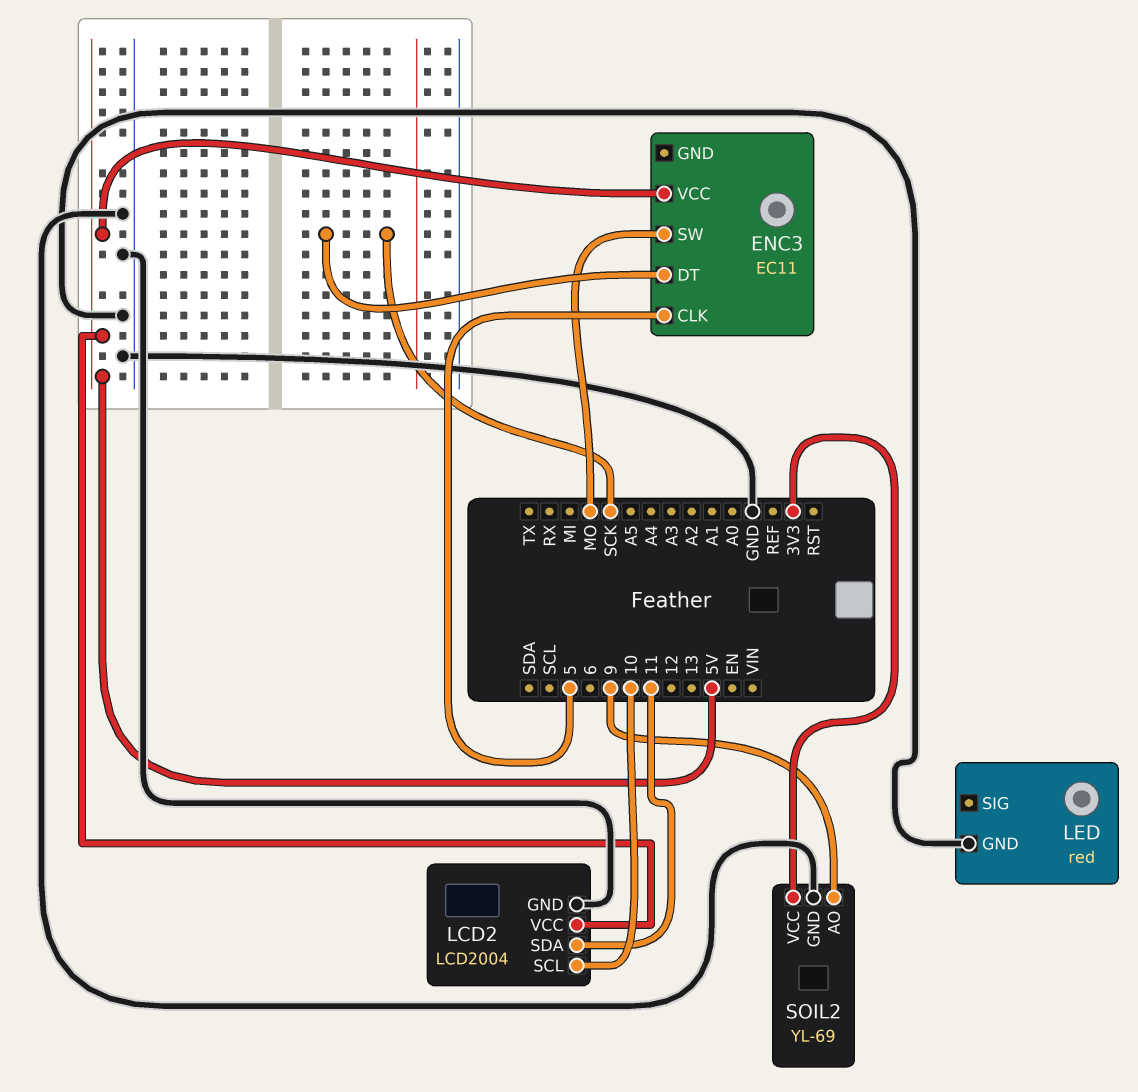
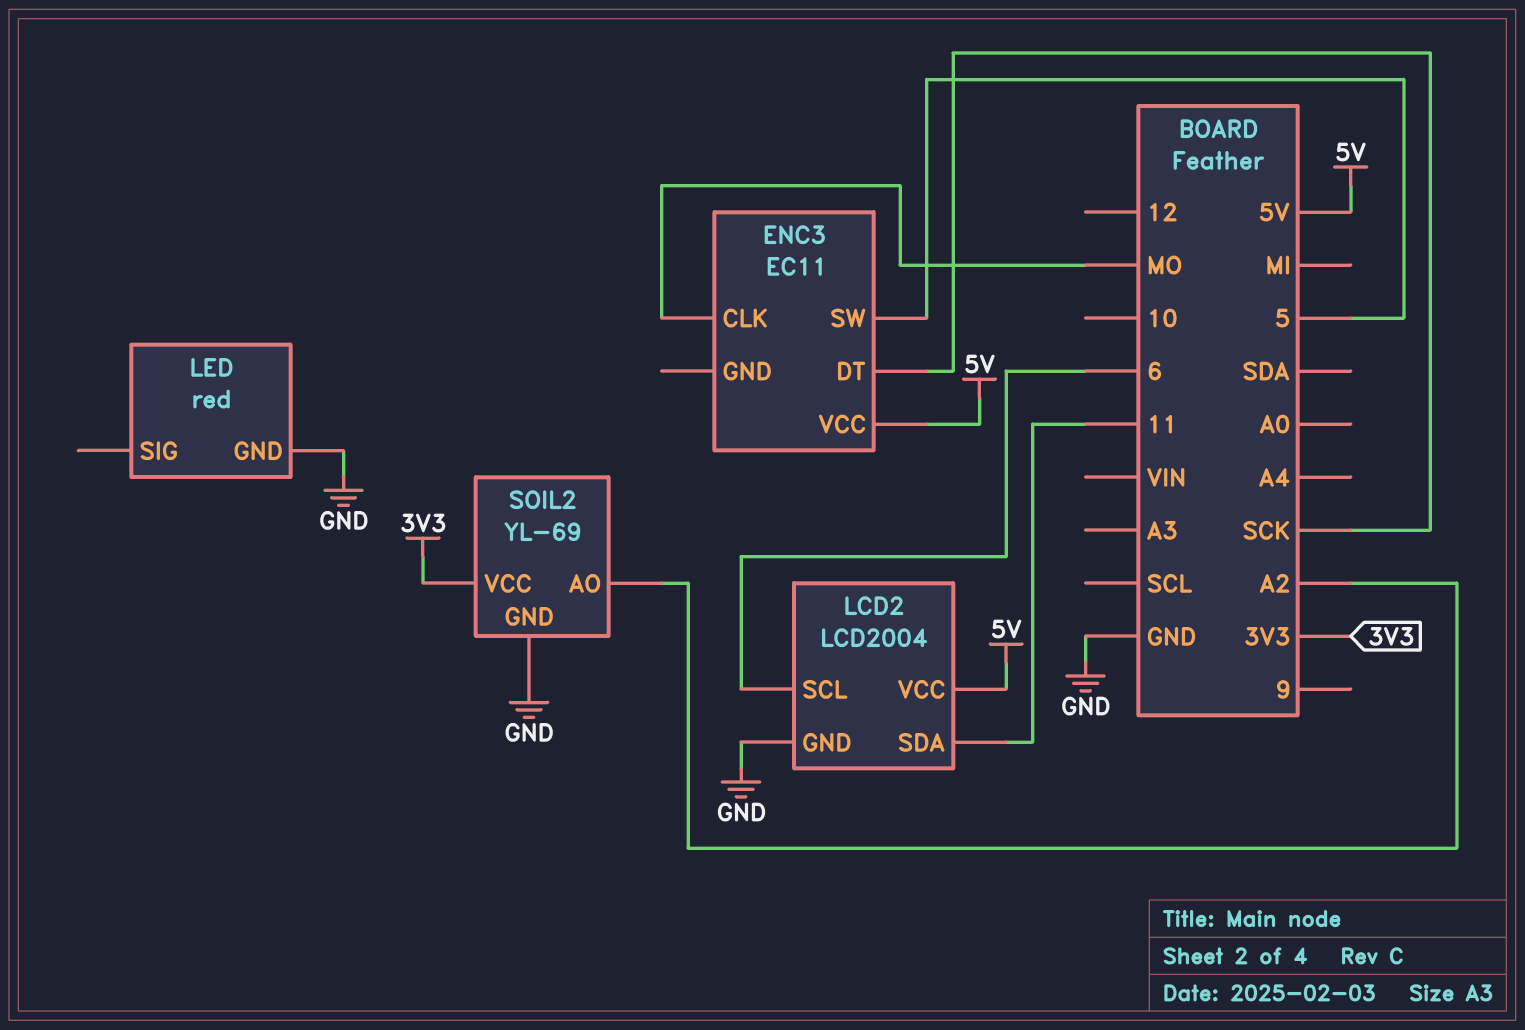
ENC3 pin CLK: 5 -> MO
ENC3 pin SW: MO -> 5
LCD2 pin SCL: 10 -> 6
SOIL2 pin AO: 9 -> A2

